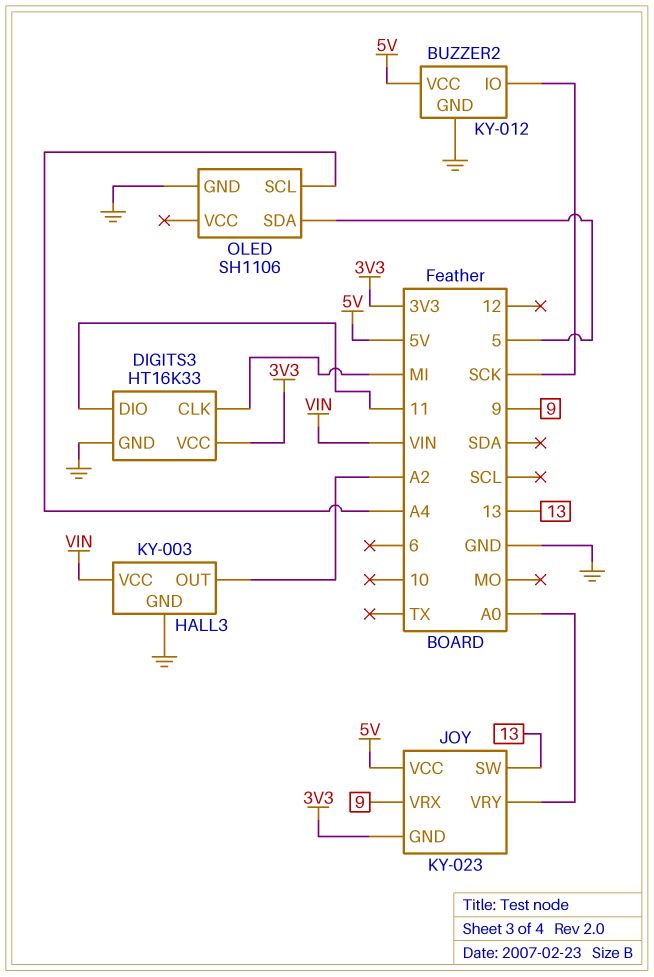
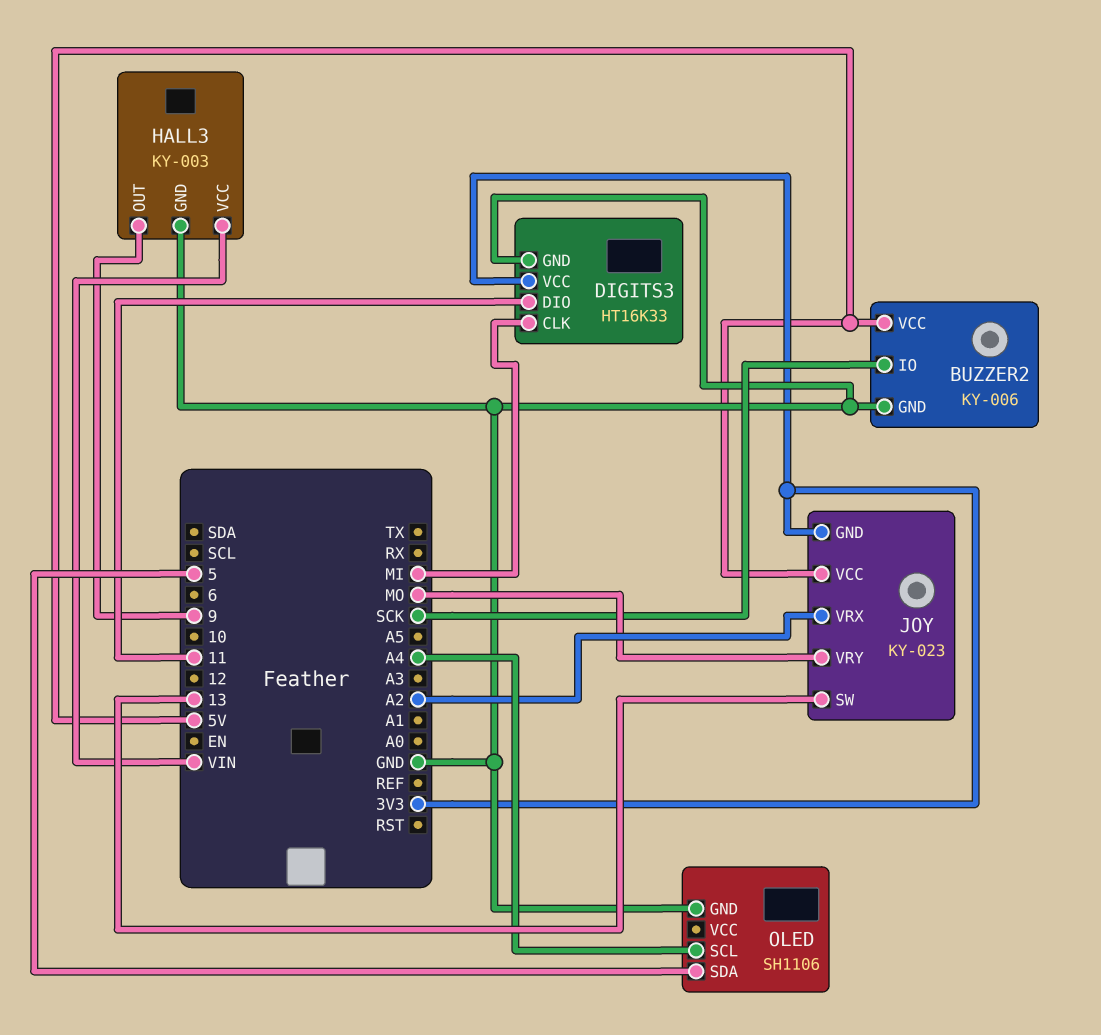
BUZZER2: KY-012 -> KY-006
HALL3 pin OUT: A2 -> 9
JOY pin VRX: 9 -> A2
JOY pin VRY: A0 -> MO

